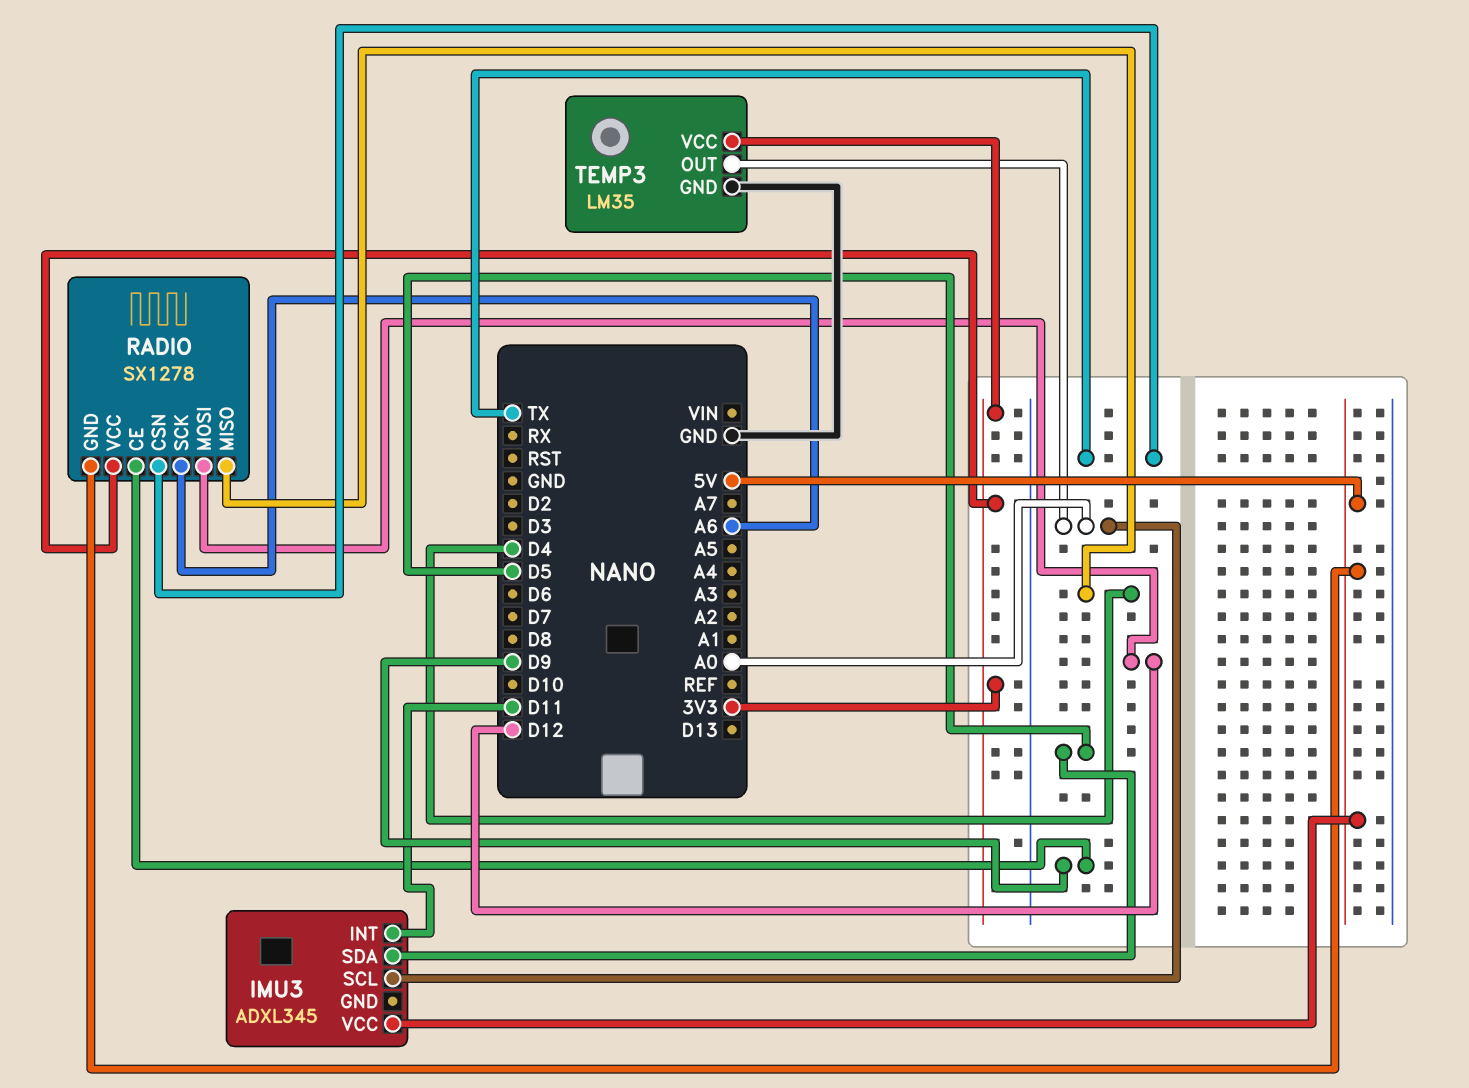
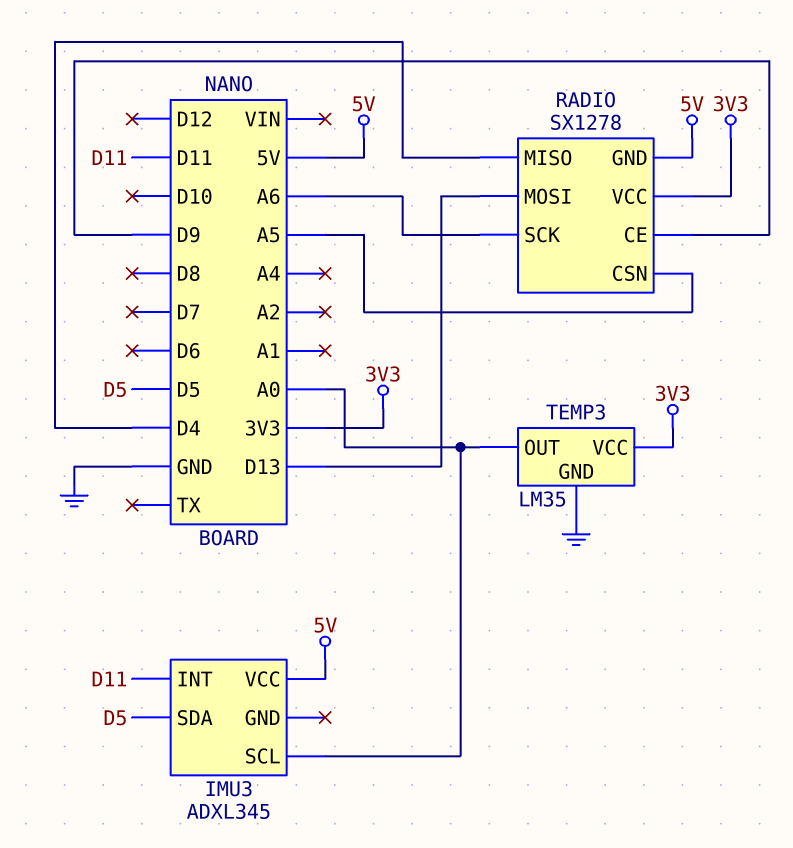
RADIO pin CSN: TX -> A5
RADIO pin MOSI: D12 -> D13

